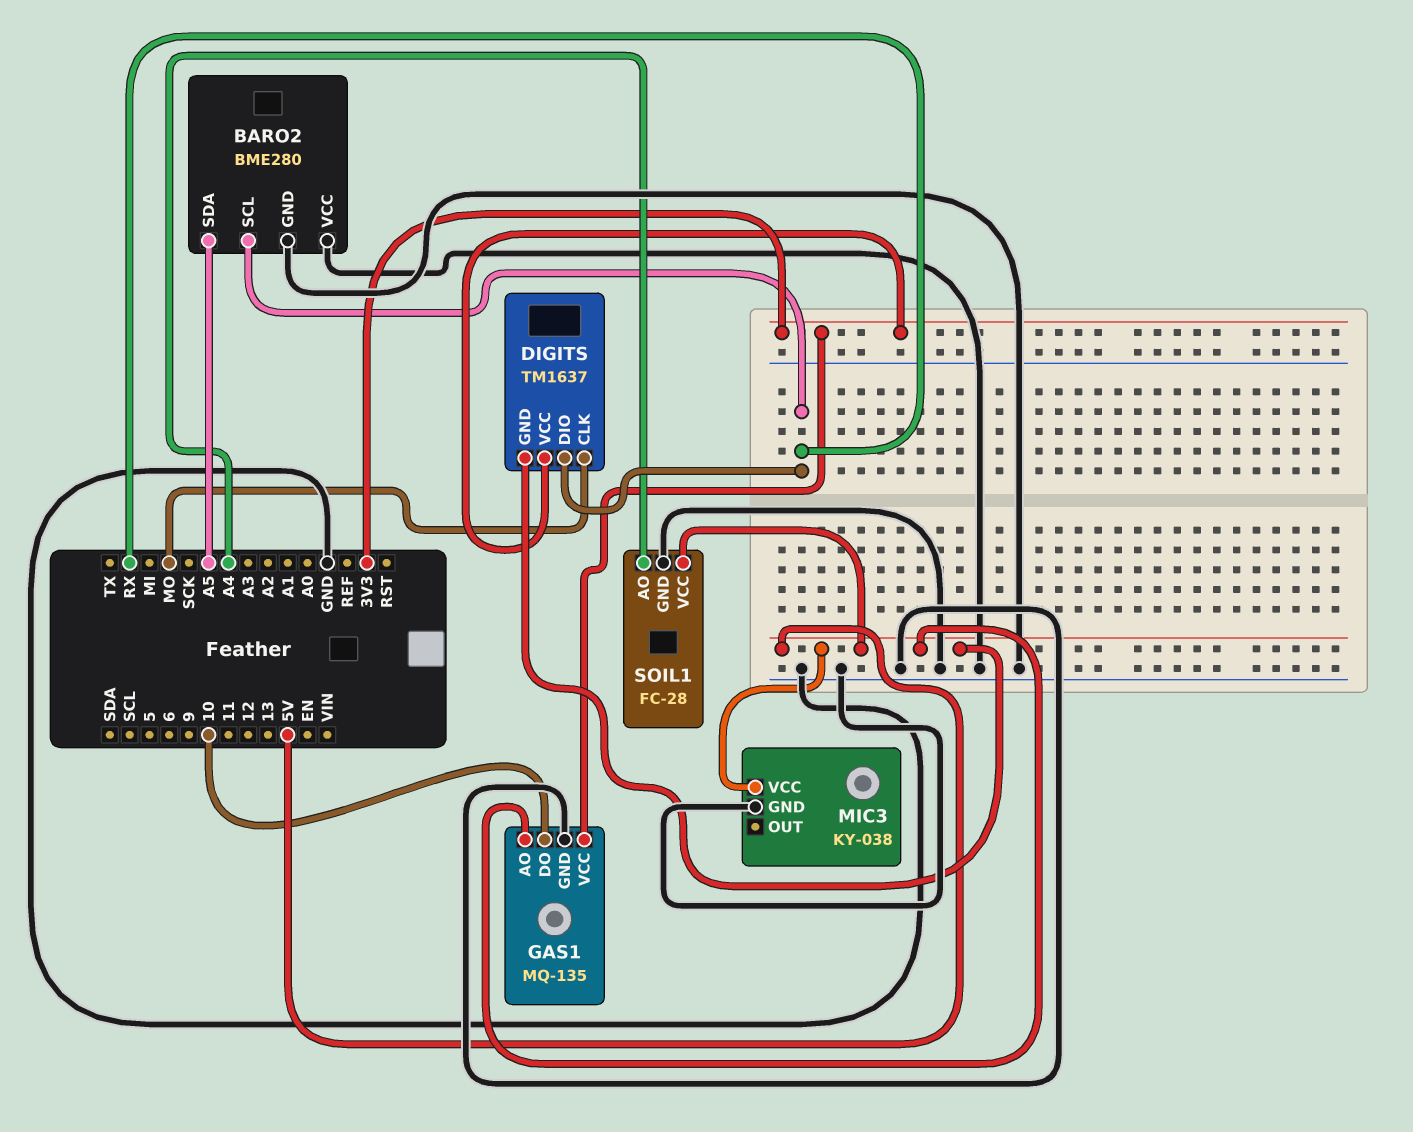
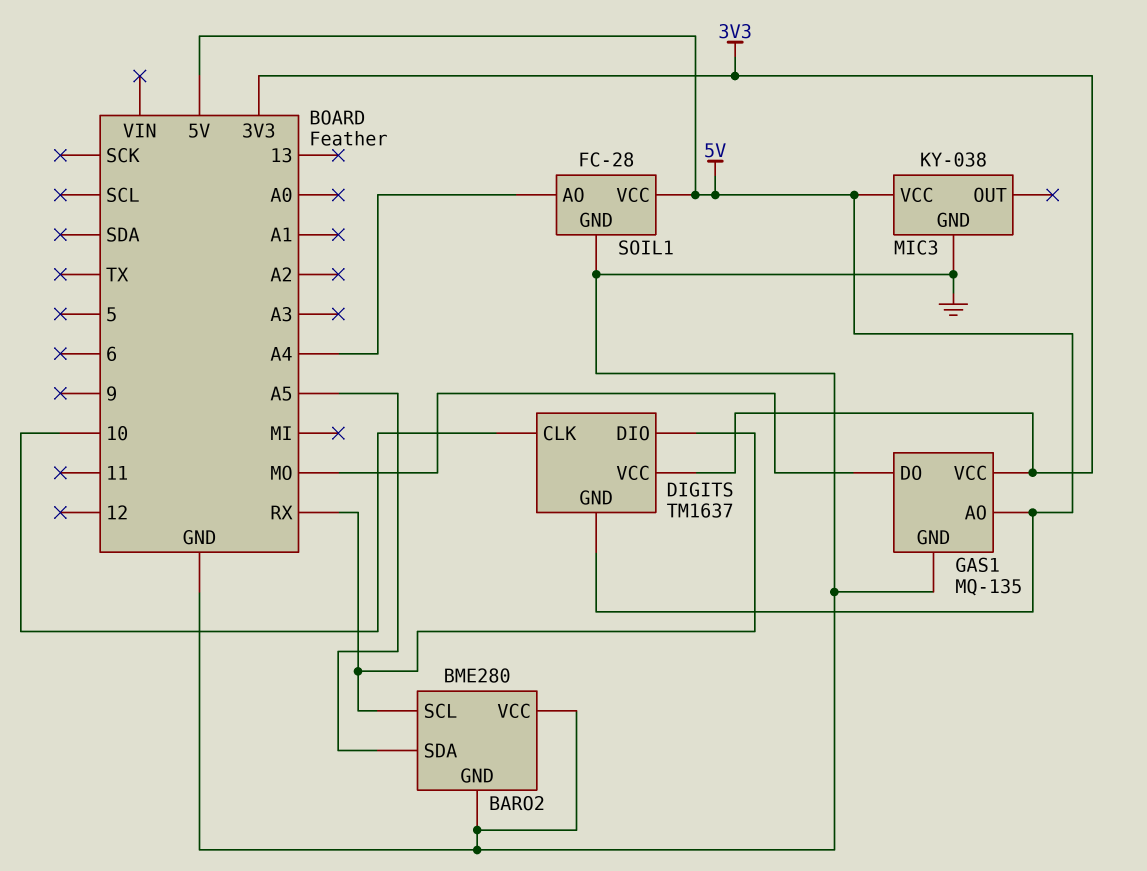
DIGITS pin CLK: MO -> 10
GAS1 pin DO: 10 -> MO

